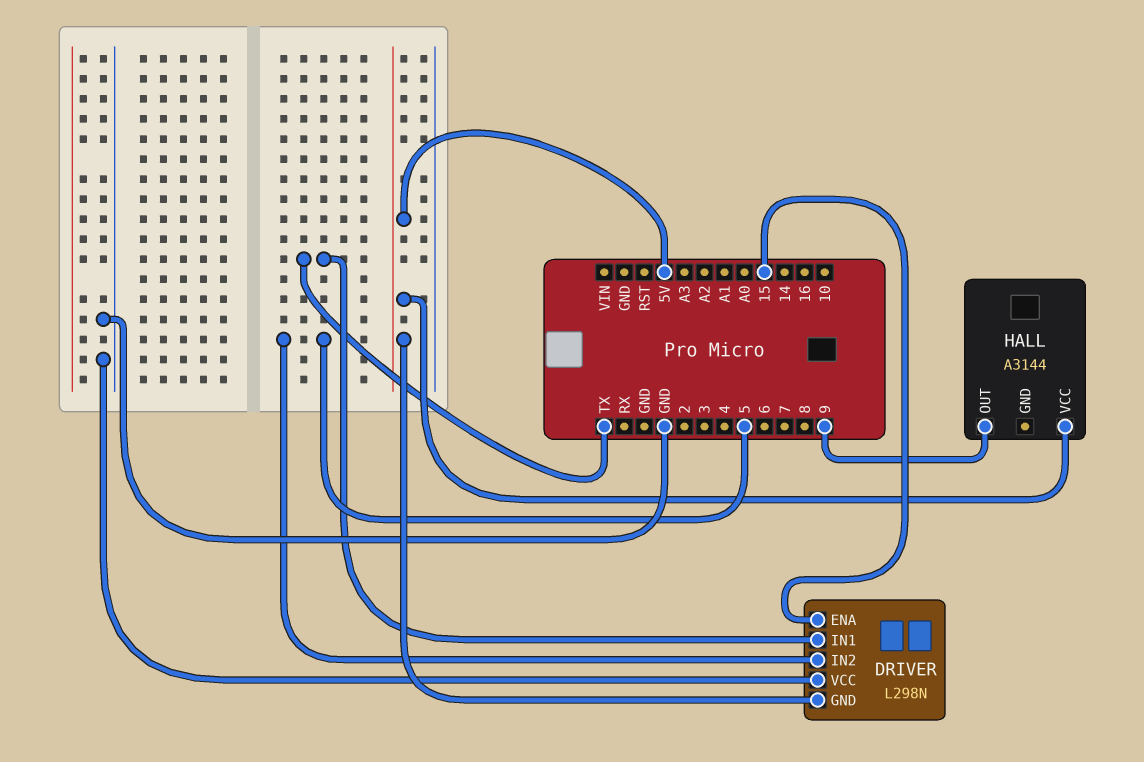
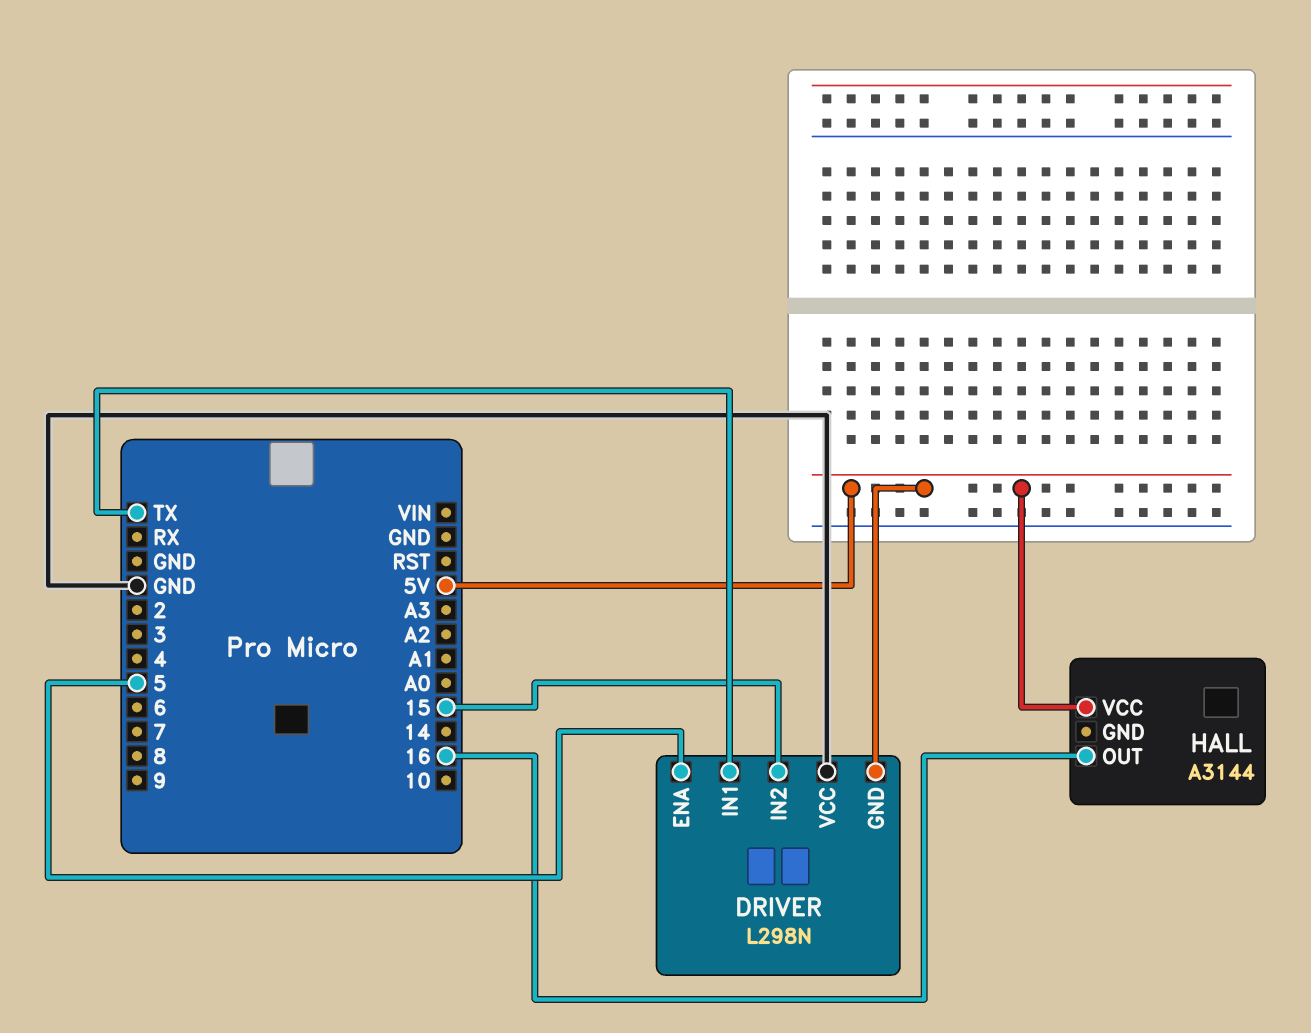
DRIVER pin ENA: 15 -> 5
DRIVER pin IN2: 5 -> 15
HALL pin OUT: 9 -> 16

